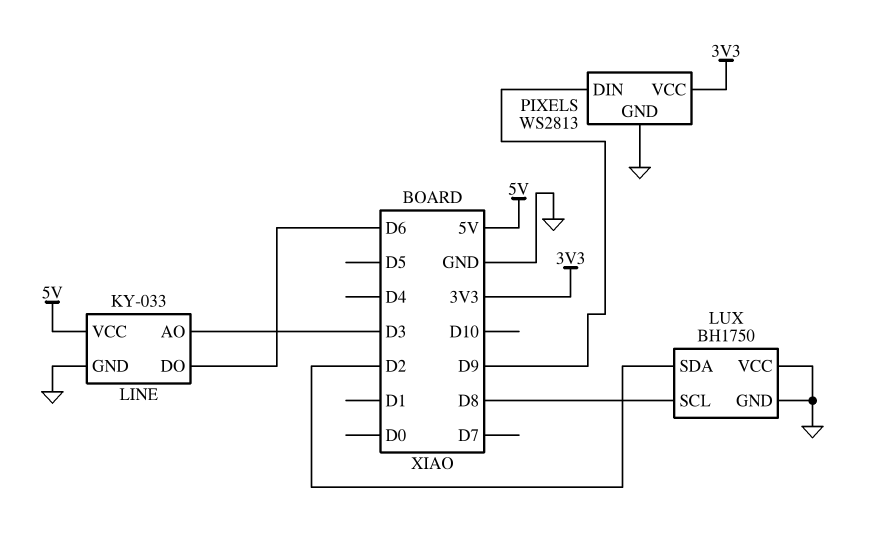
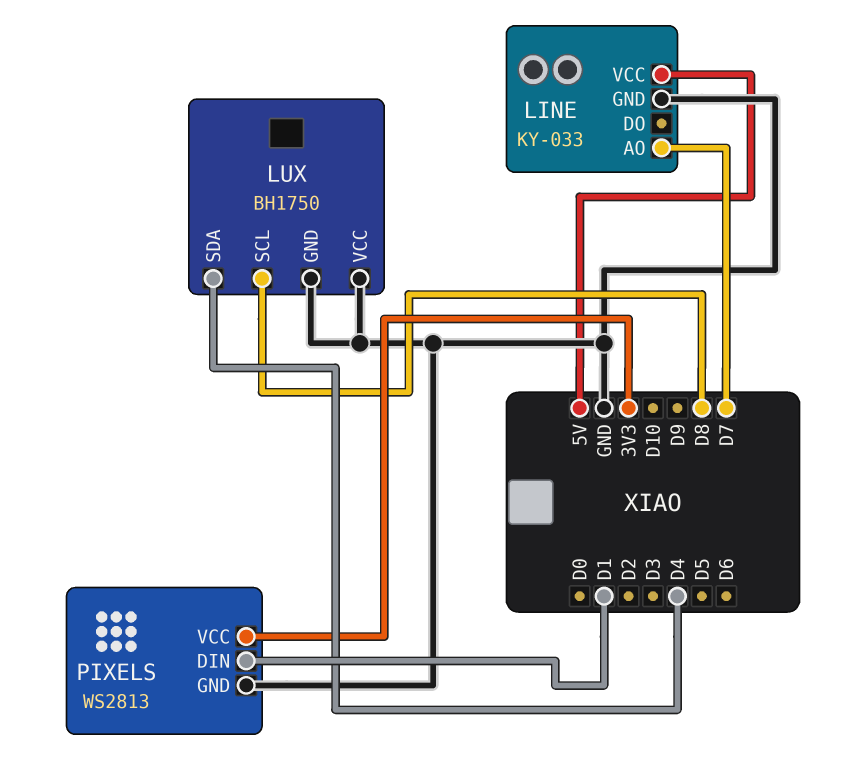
LINE pin AO: D3 -> D7
LINE pin DO: D6 -> none
LUX pin SDA: D2 -> D4
PIXELS pin DIN: D9 -> D1

